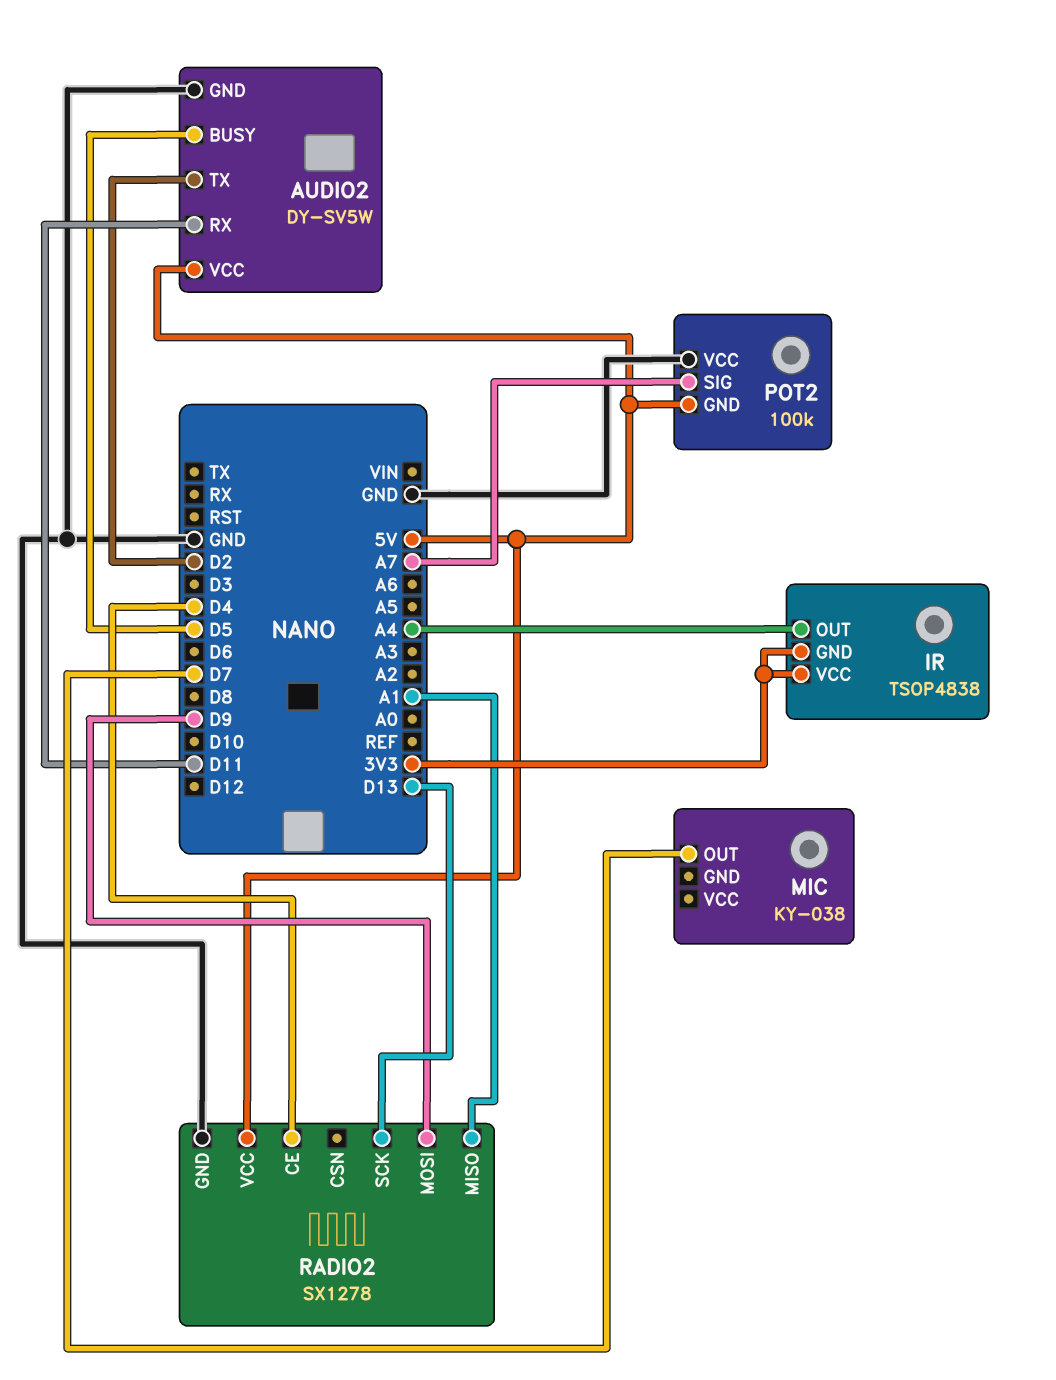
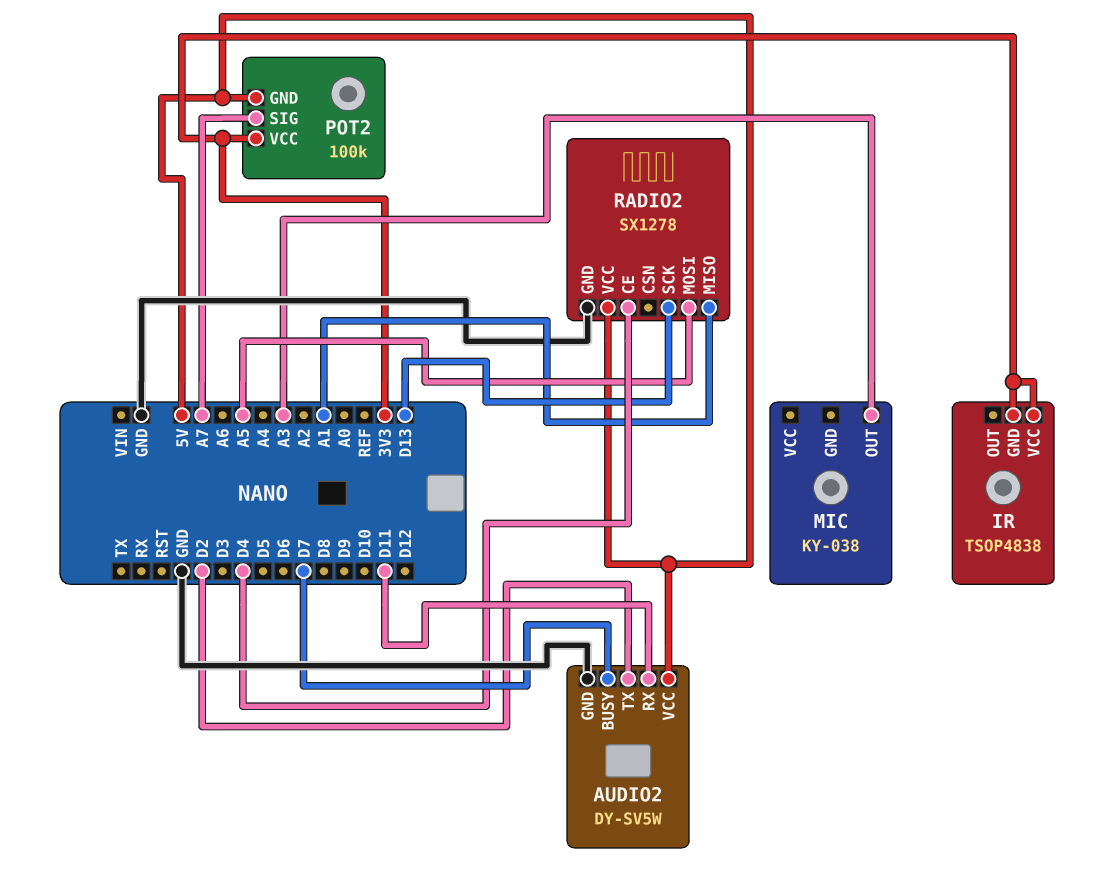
AUDIO2 pin BUSY: D5 -> D7
IR pin OUT: A4 -> none
MIC pin OUT: D7 -> A3
POT2 pin VCC: GND -> 3V3
RADIO2 pin MOSI: D9 -> A5

